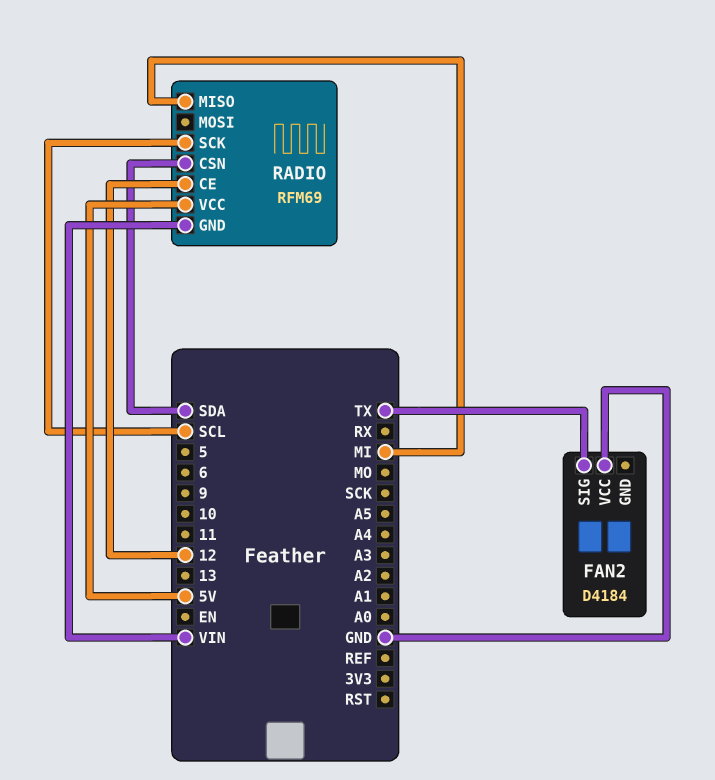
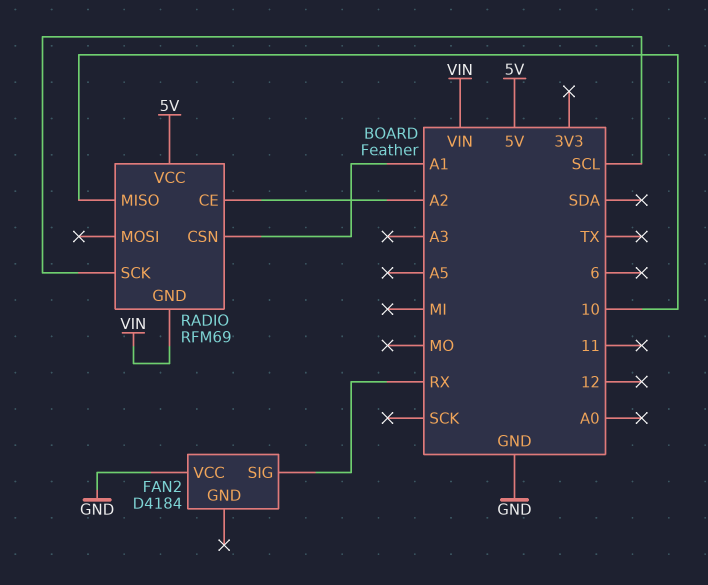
FAN2 pin SIG: TX -> RX
RADIO pin CE: 12 -> A2
RADIO pin CSN: SDA -> A1
RADIO pin MISO: MI -> 10

